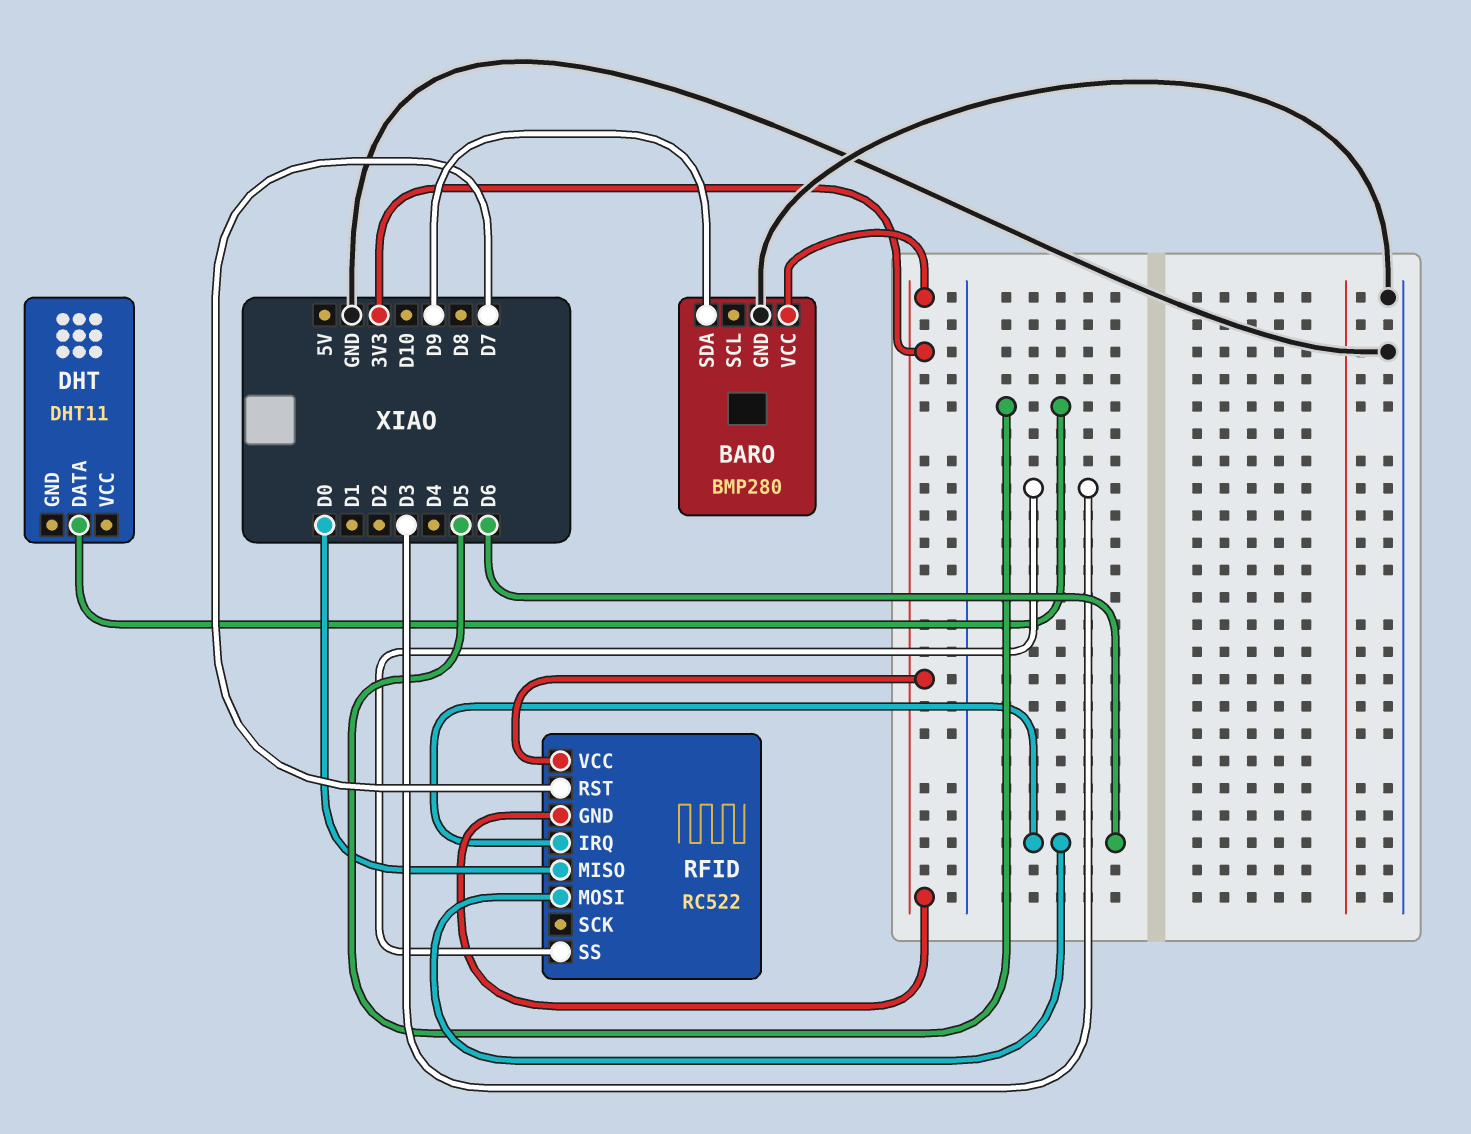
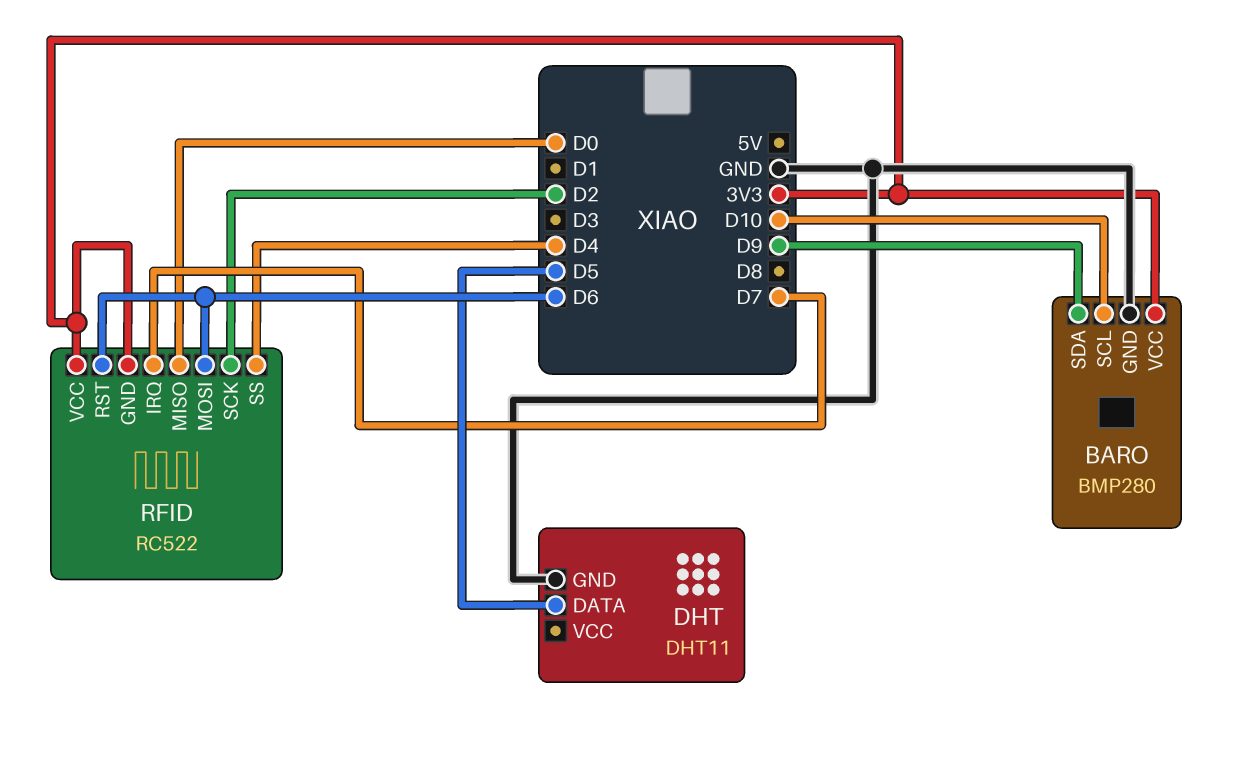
BARO pin SCL: none -> D10
DHT pin GND: none -> GND
RFID pin IRQ: D6 -> D7
RFID pin RST: D7 -> D6
RFID pin SCK: none -> D2
RFID pin SS: D3 -> D4

